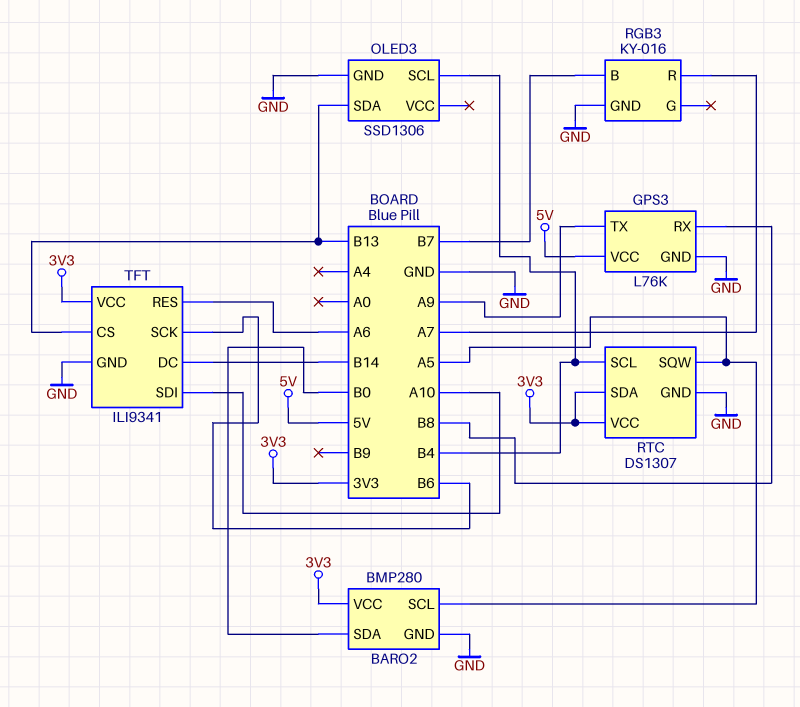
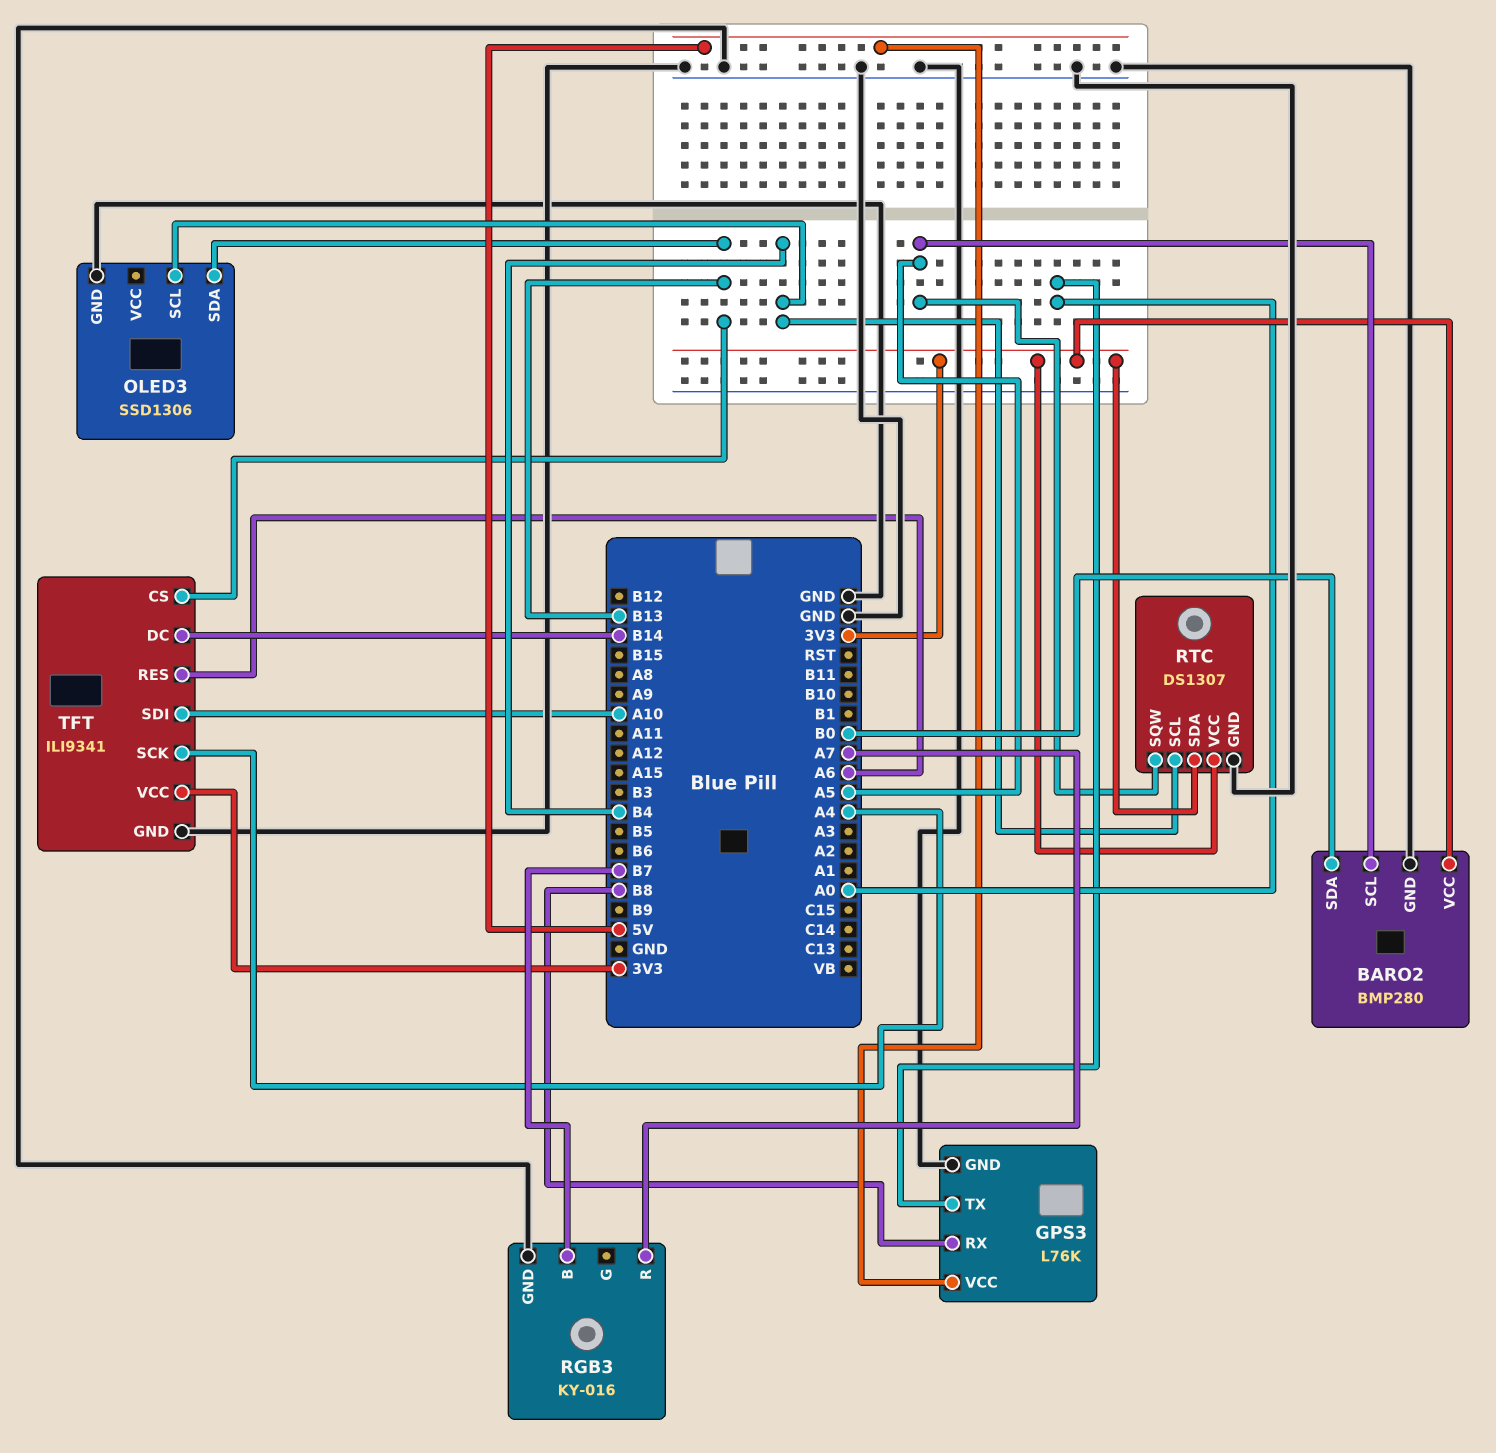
GPS3 pin TX: A9 -> A0
TFT pin SCK: B6 -> A4

